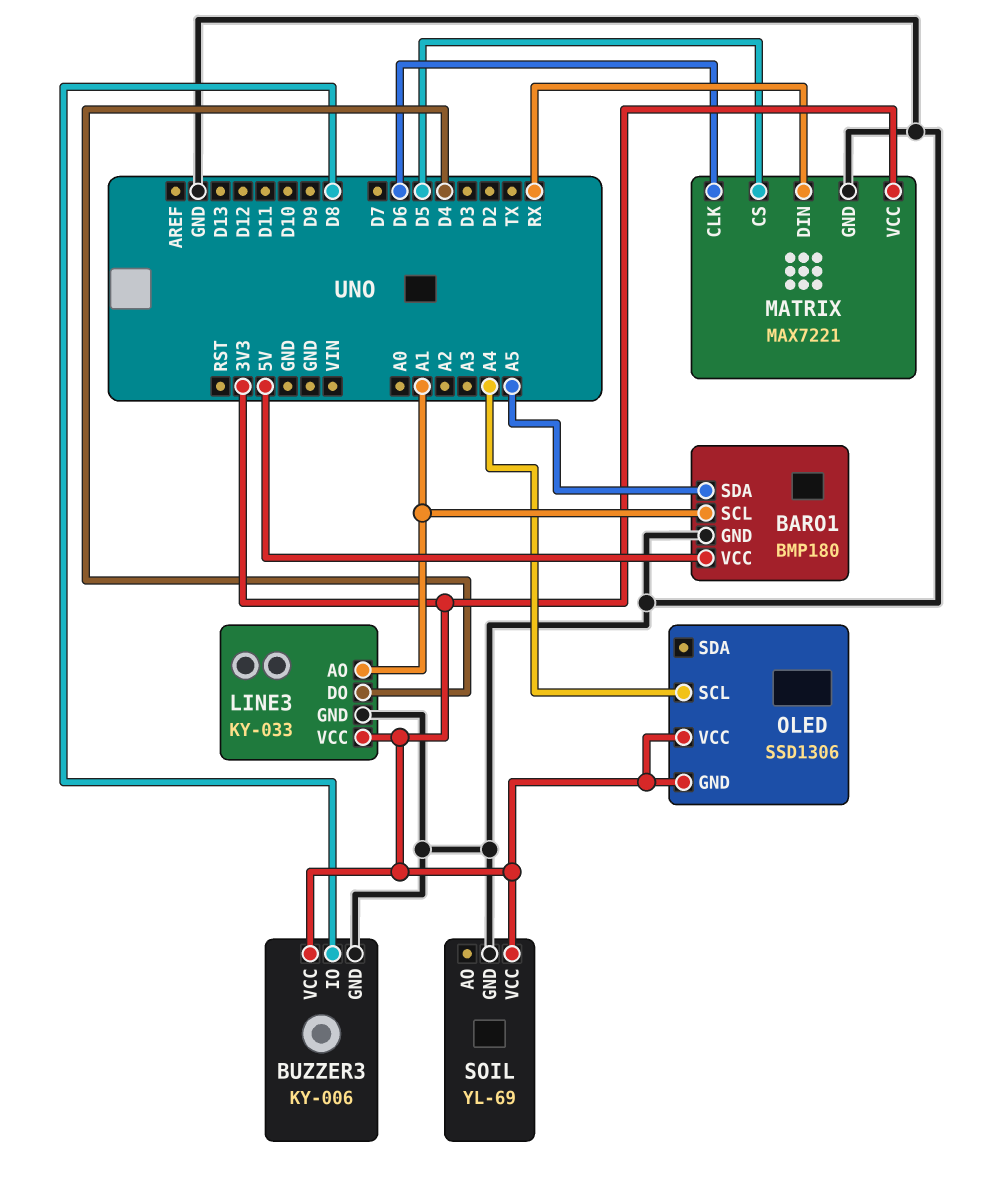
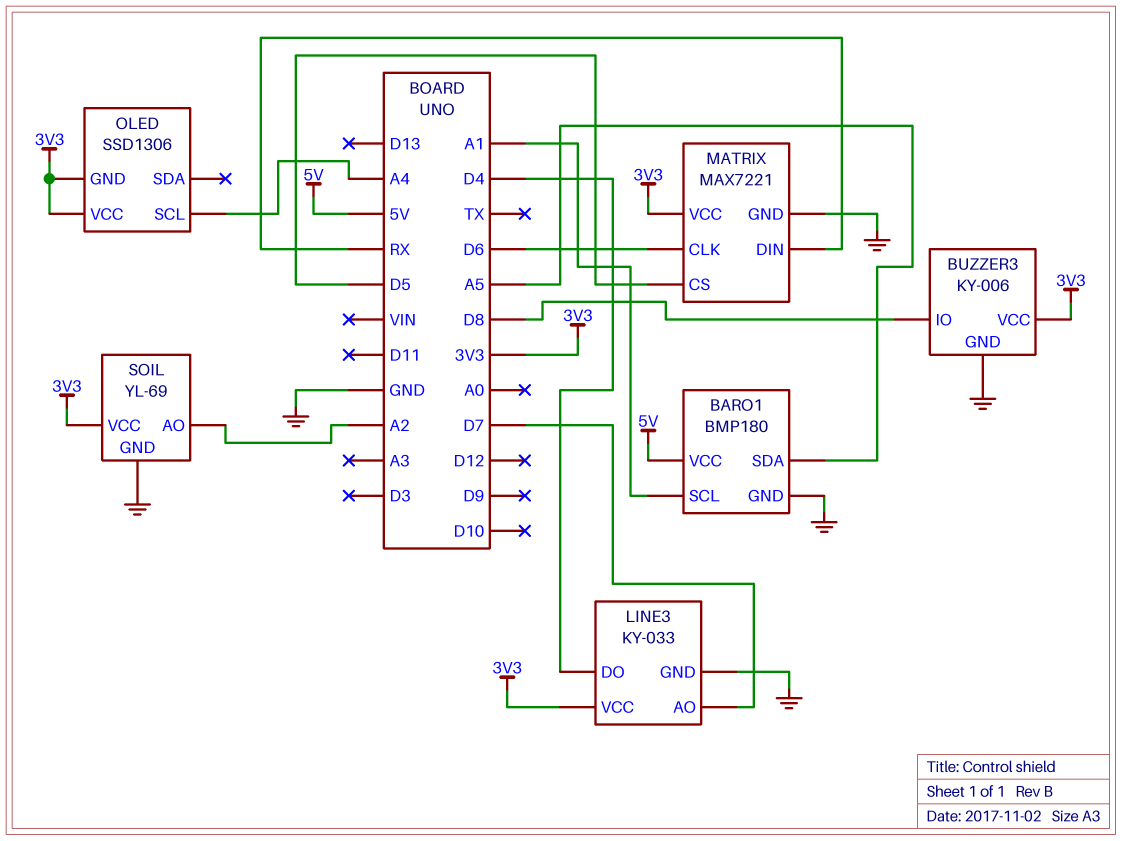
LINE3 pin AO: A1 -> D7
SOIL pin AO: none -> A2

